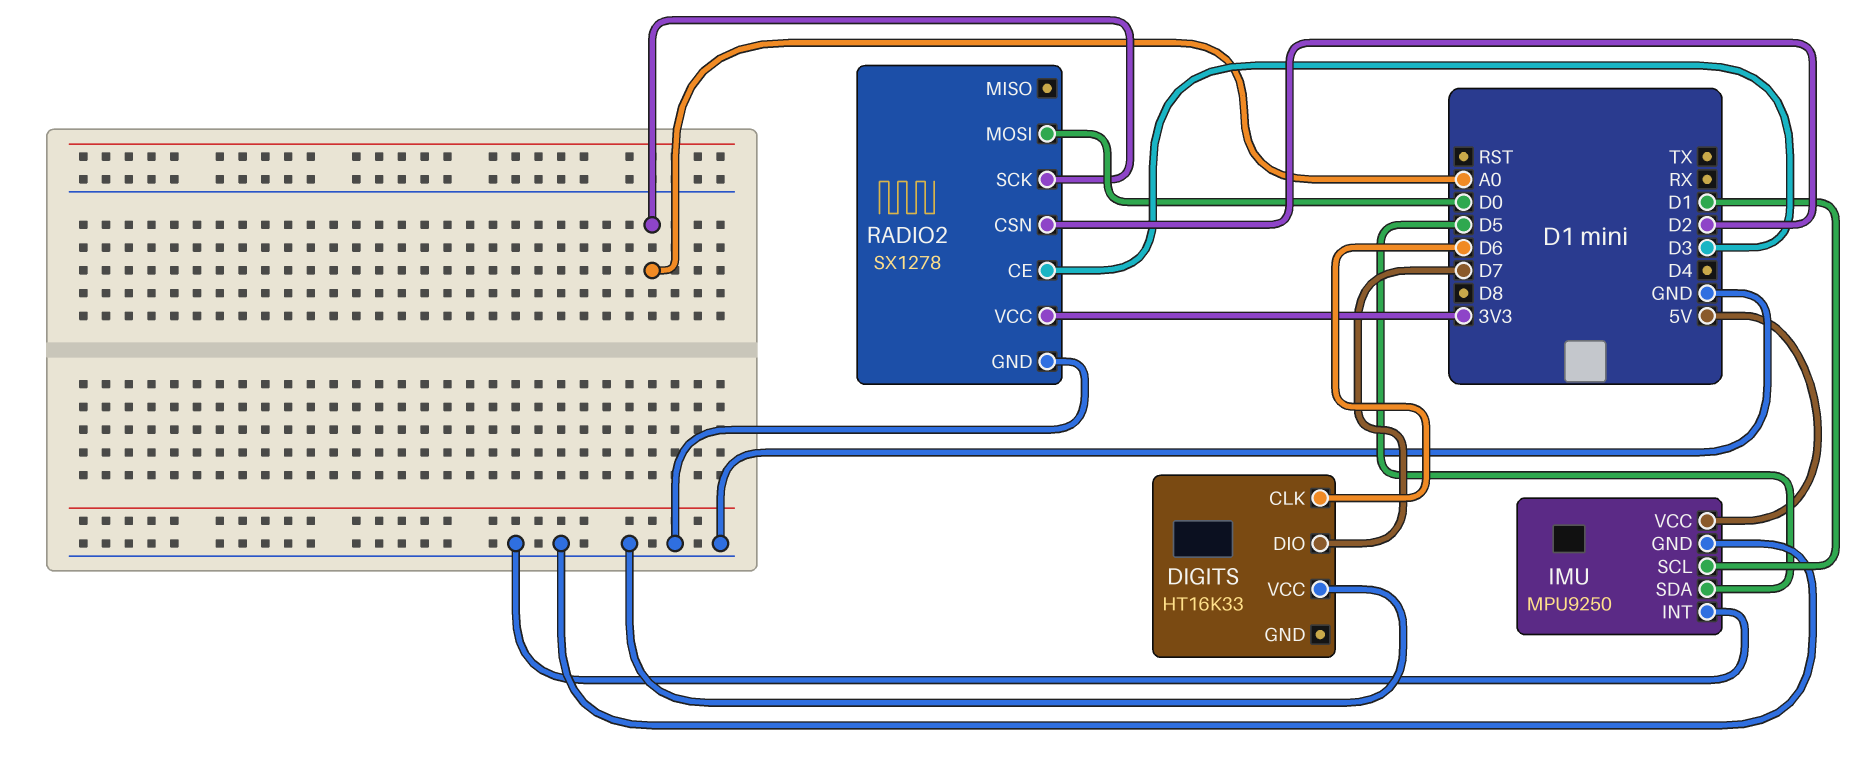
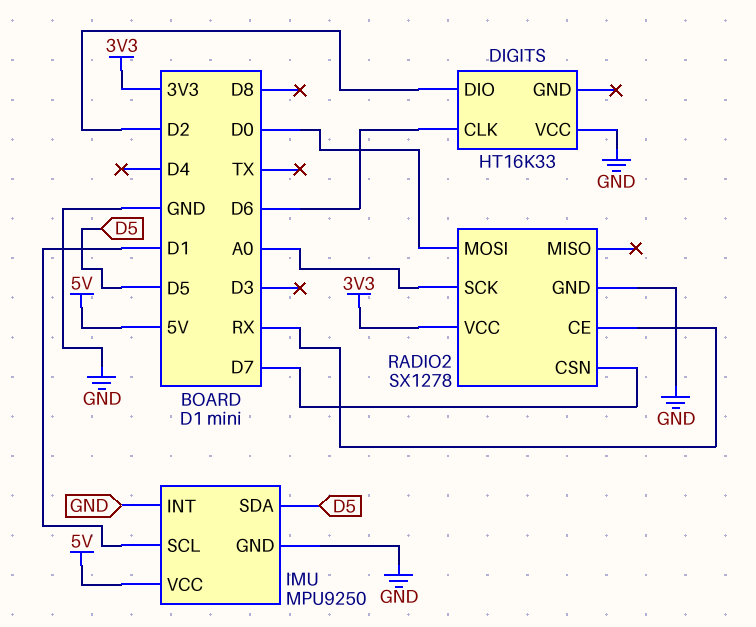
DIGITS pin DIO: D7 -> D2
RADIO2 pin CE: D3 -> RX
RADIO2 pin CSN: D2 -> D7

